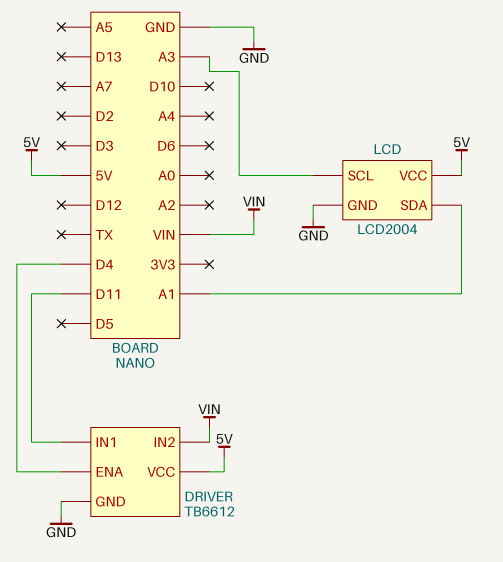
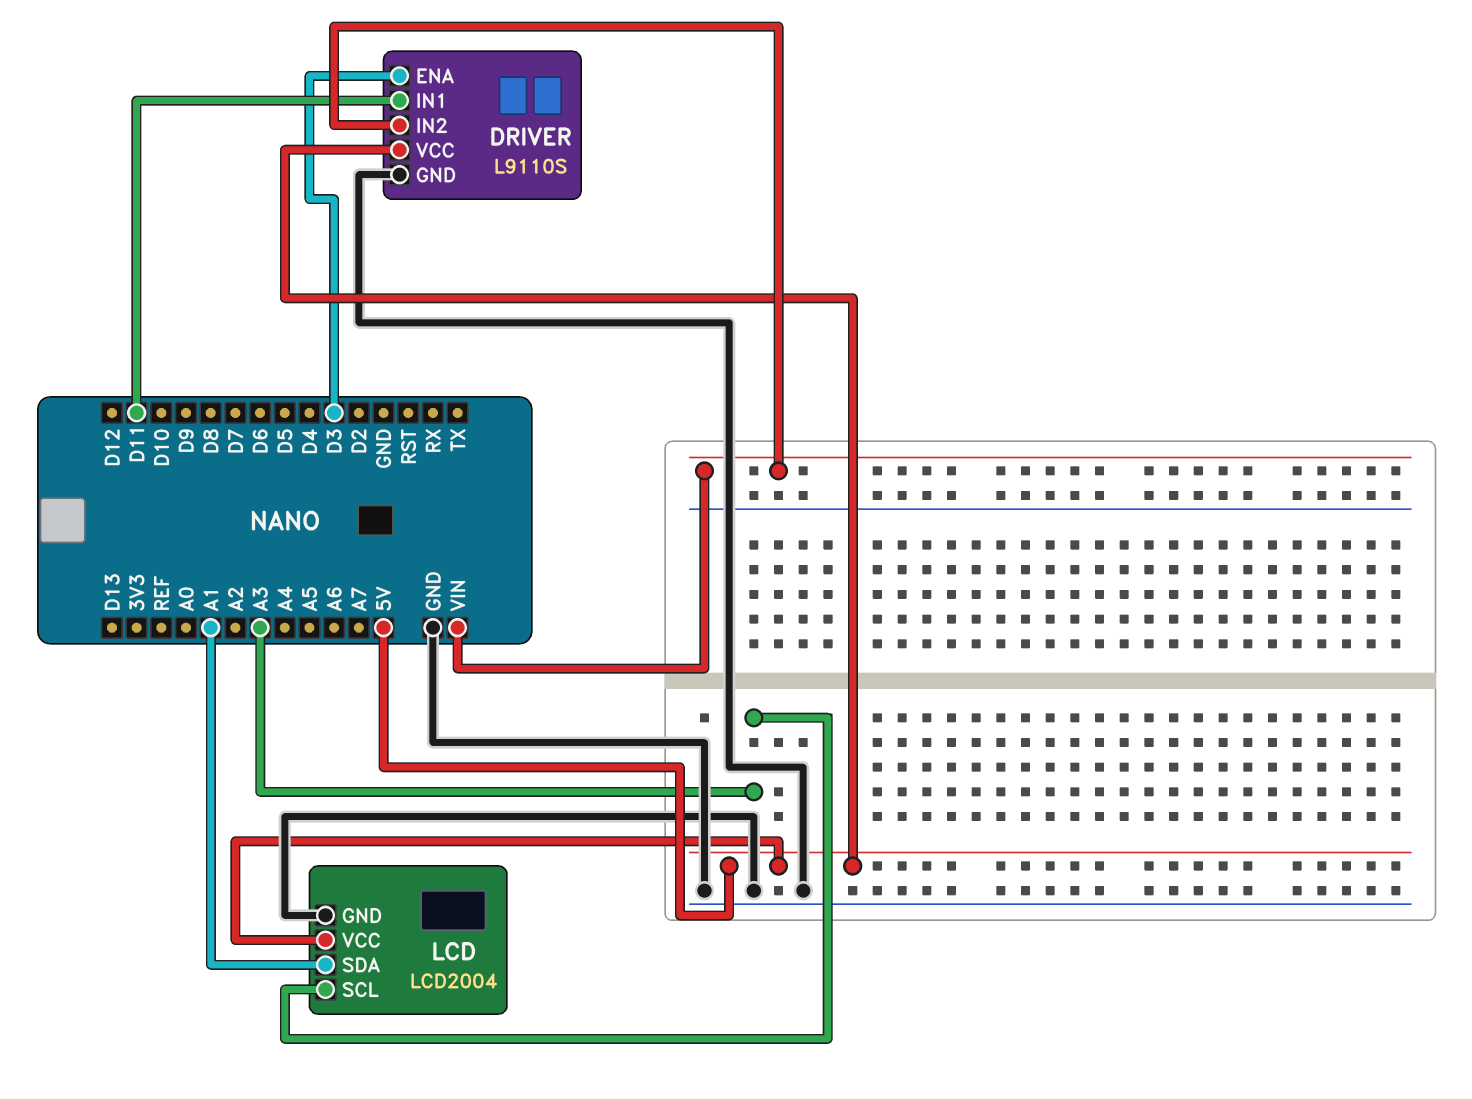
DRIVER: TB6612 -> L9110S
DRIVER pin ENA: D4 -> D3

